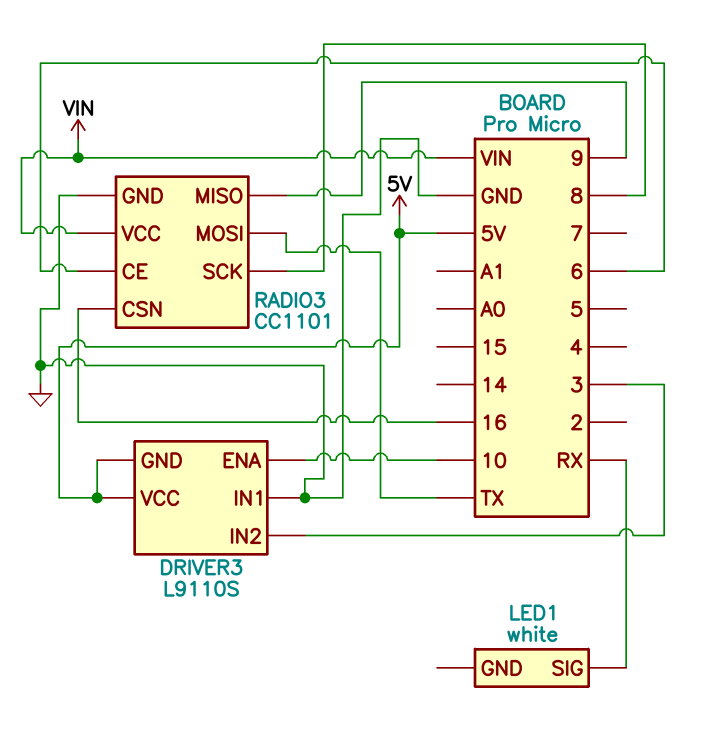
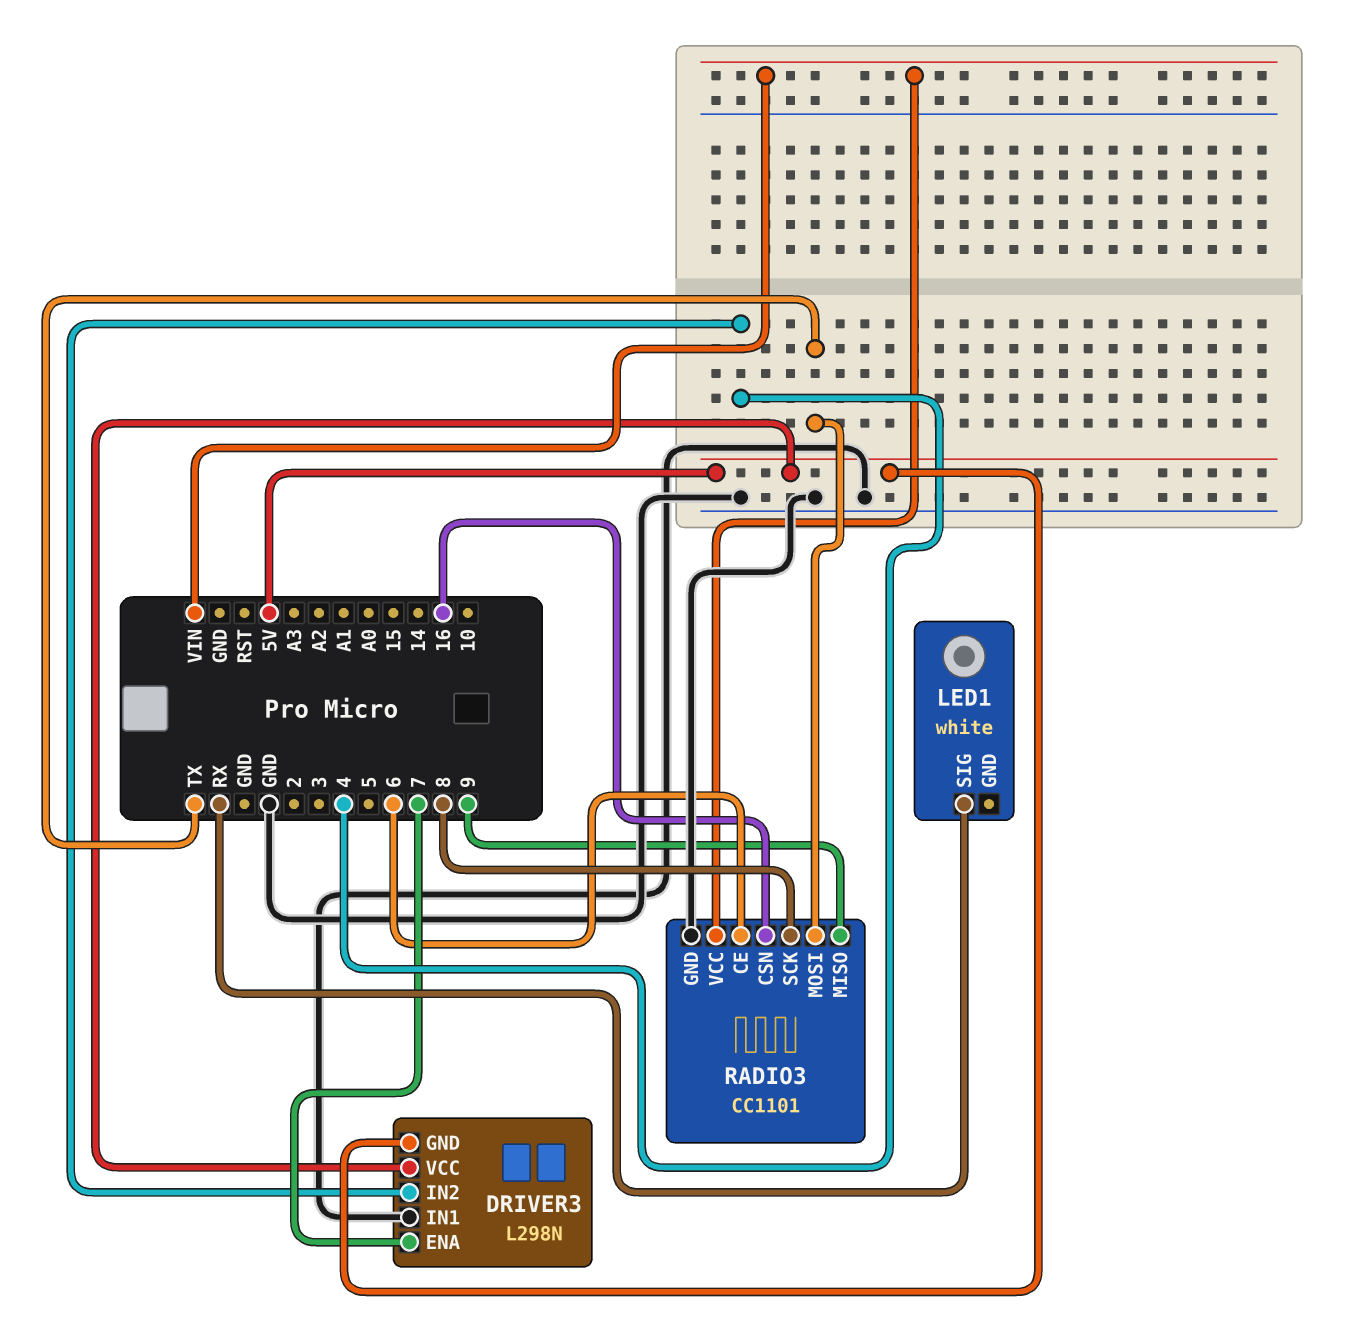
DRIVER3: L9110S -> L298N
DRIVER3 pin ENA: 10 -> 7
DRIVER3 pin IN2: 3 -> 4

